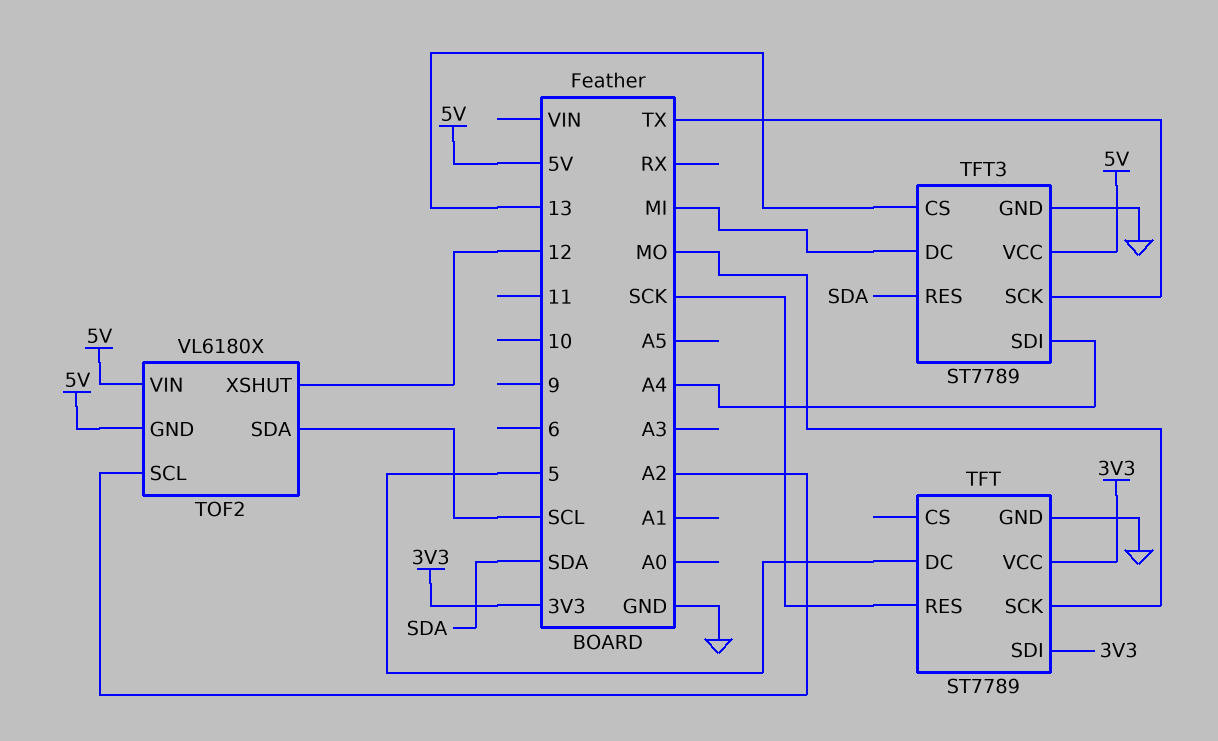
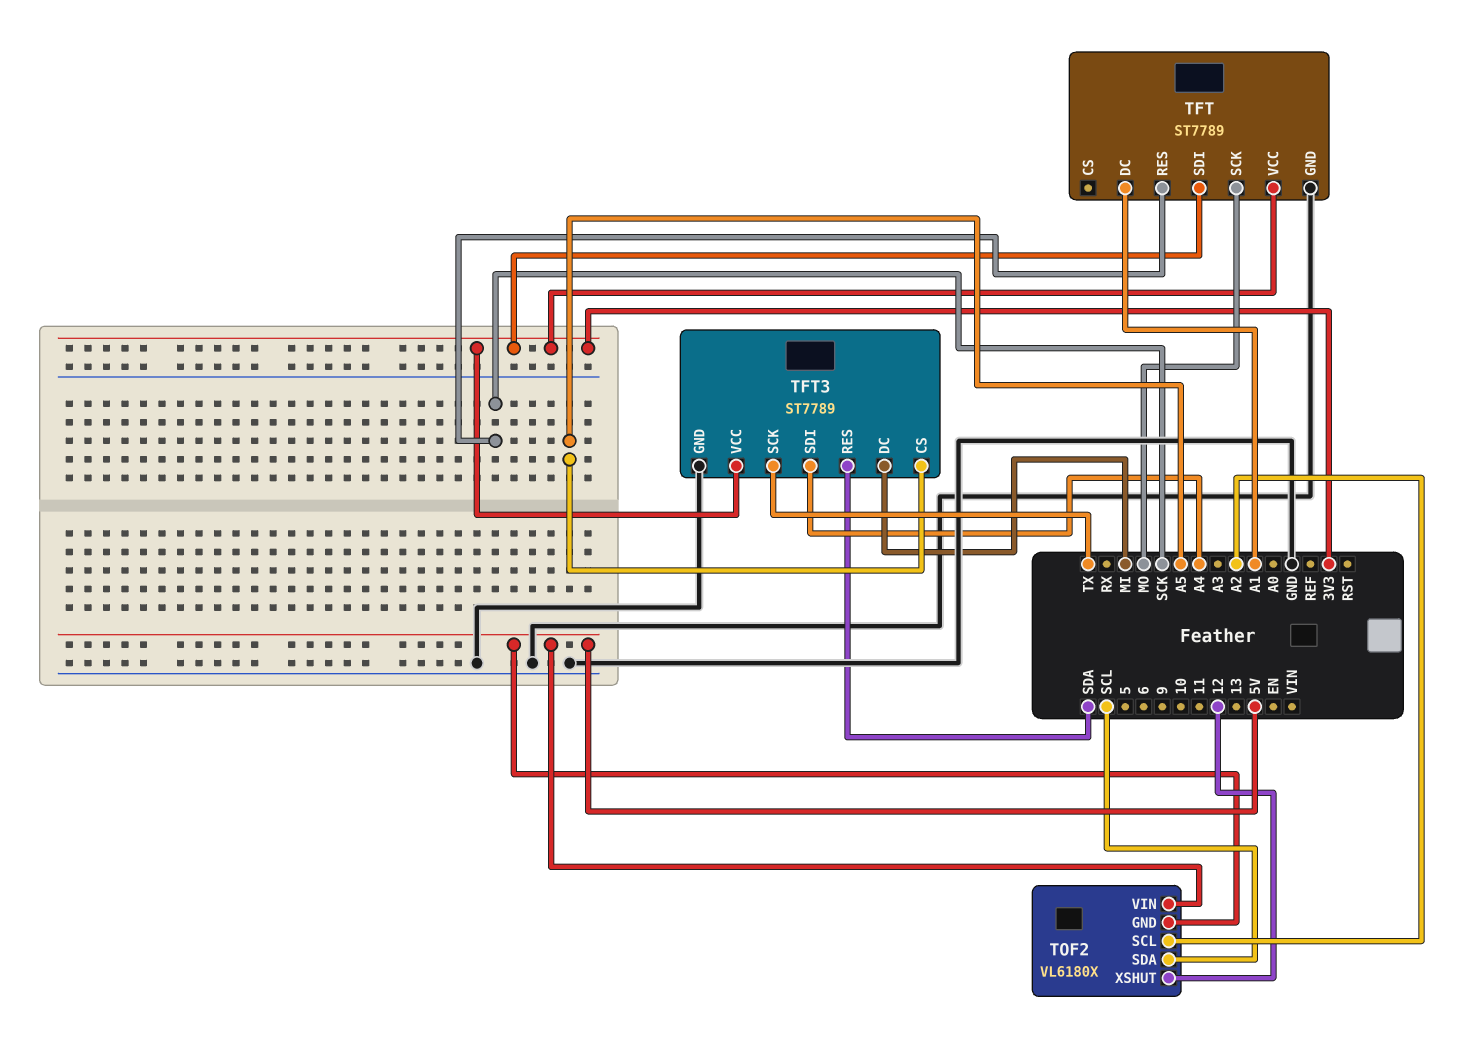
TFT pin DC: 5 -> A1
TFT3 pin CS: 13 -> A5
TFT3 pin VCC: 5V -> 3V3

